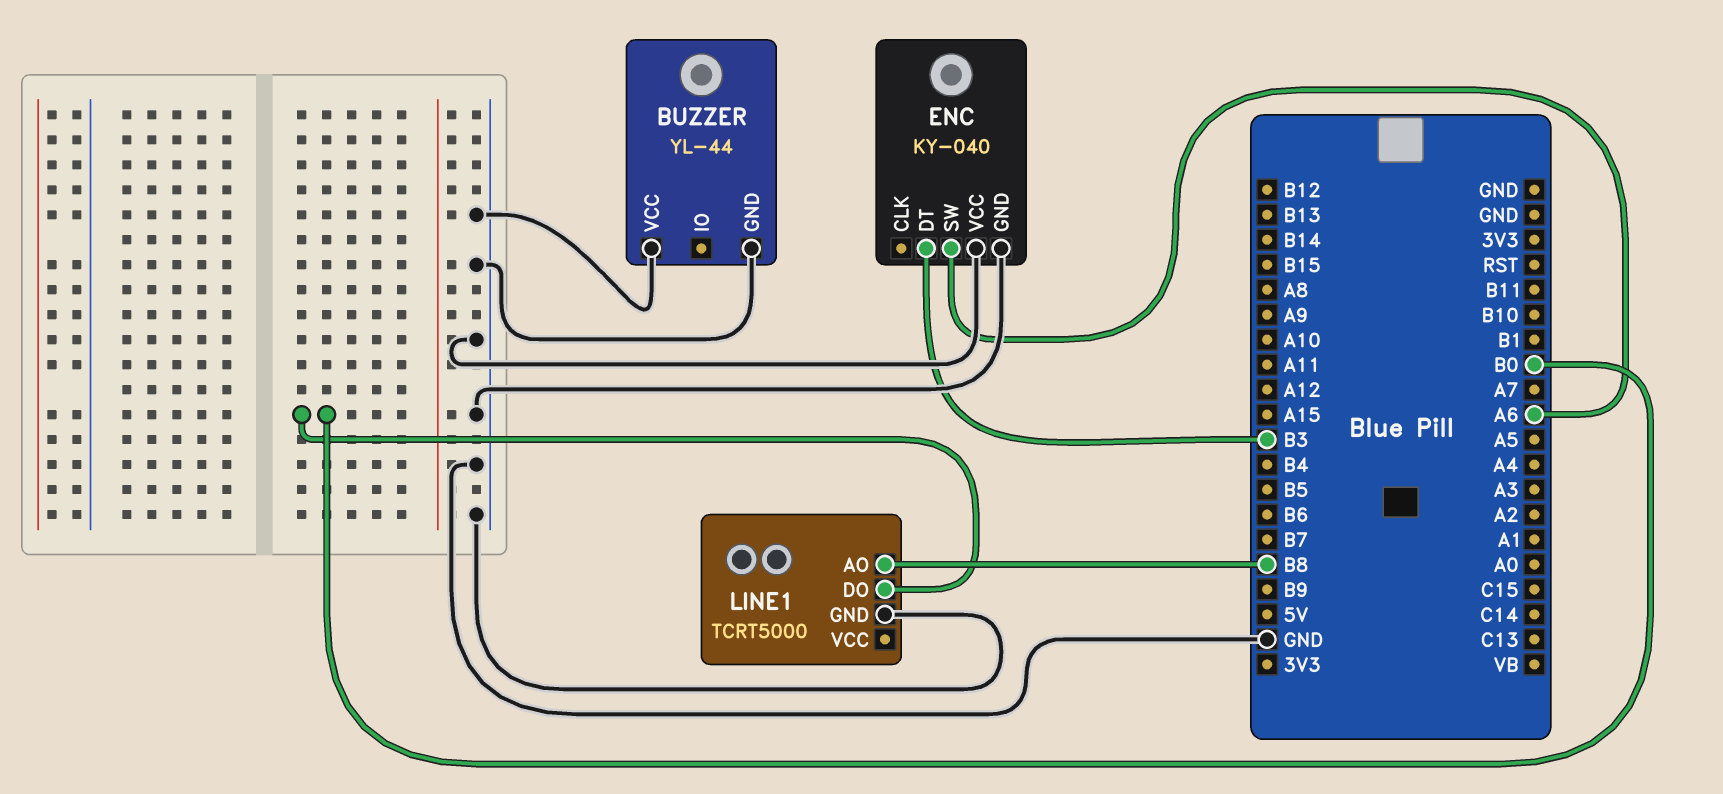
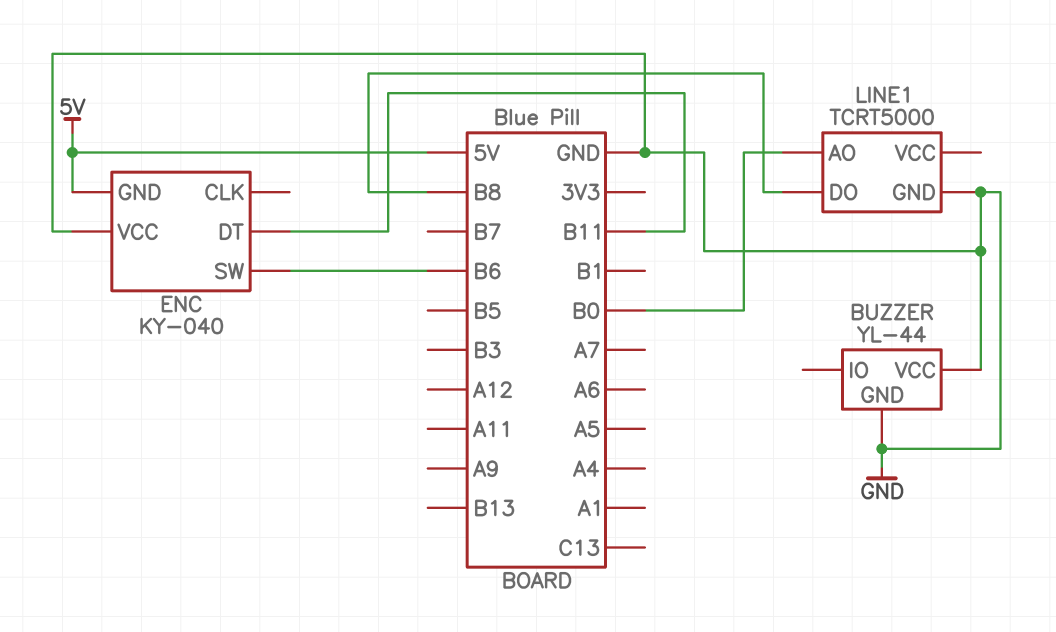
ENC pin DT: B3 -> B11
ENC pin GND: GND -> 5V
ENC pin SW: A6 -> B6
LINE1 pin AO: B8 -> B0
LINE1 pin DO: B0 -> B8

